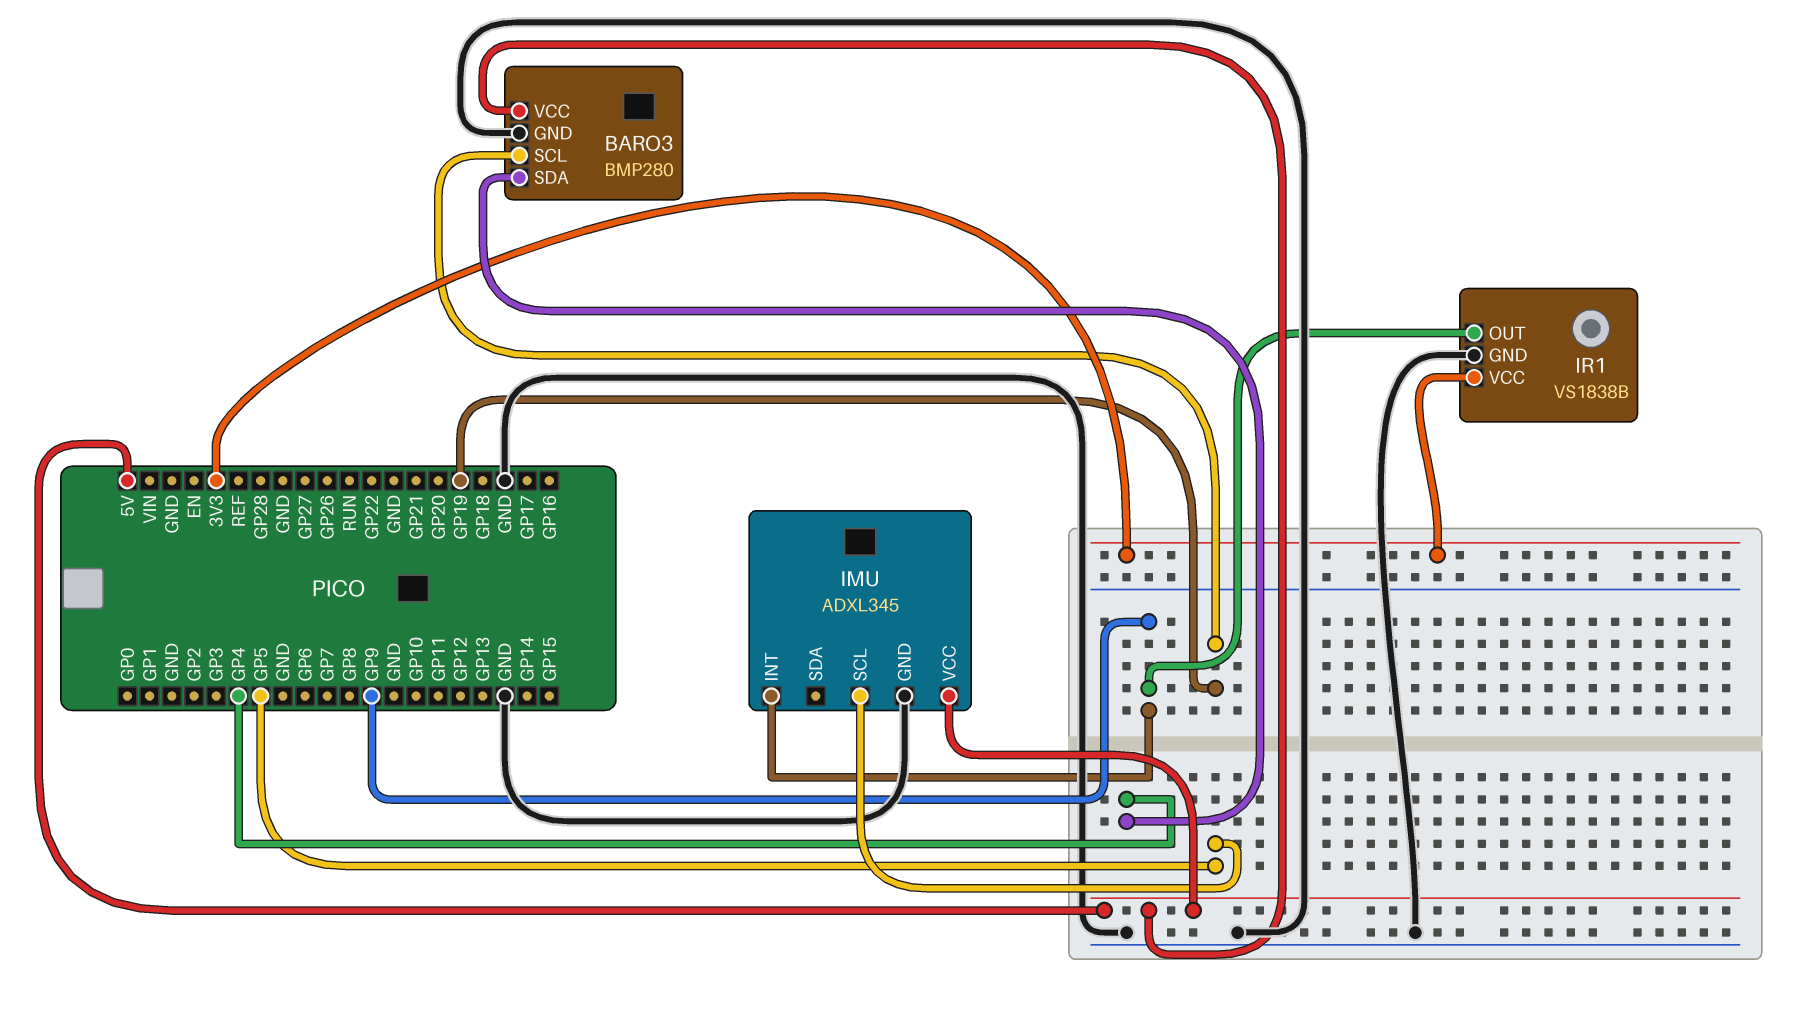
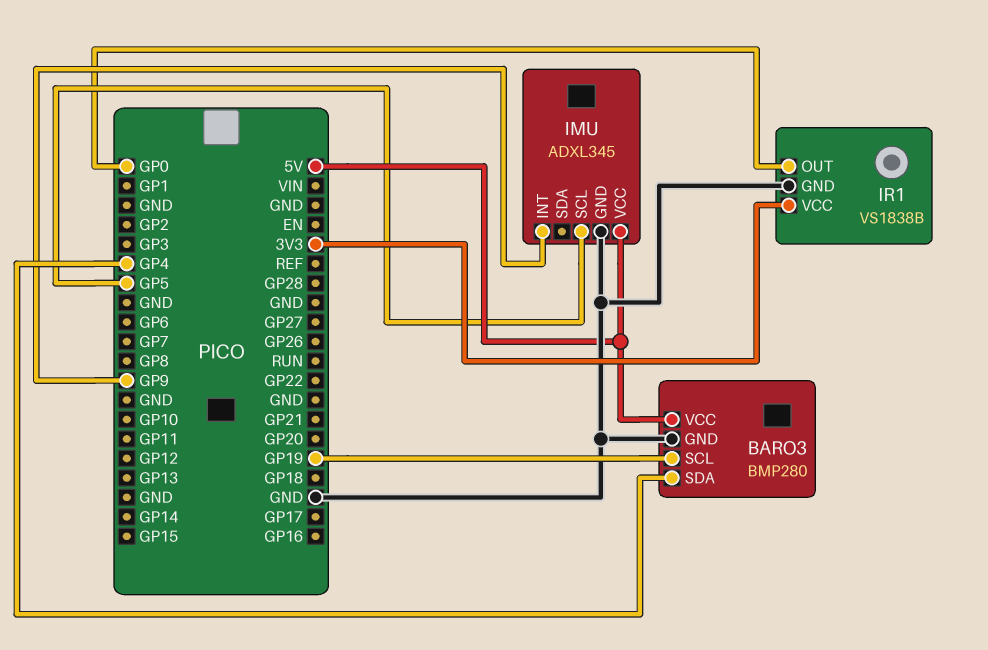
IR1 pin OUT: GP9 -> GP0

